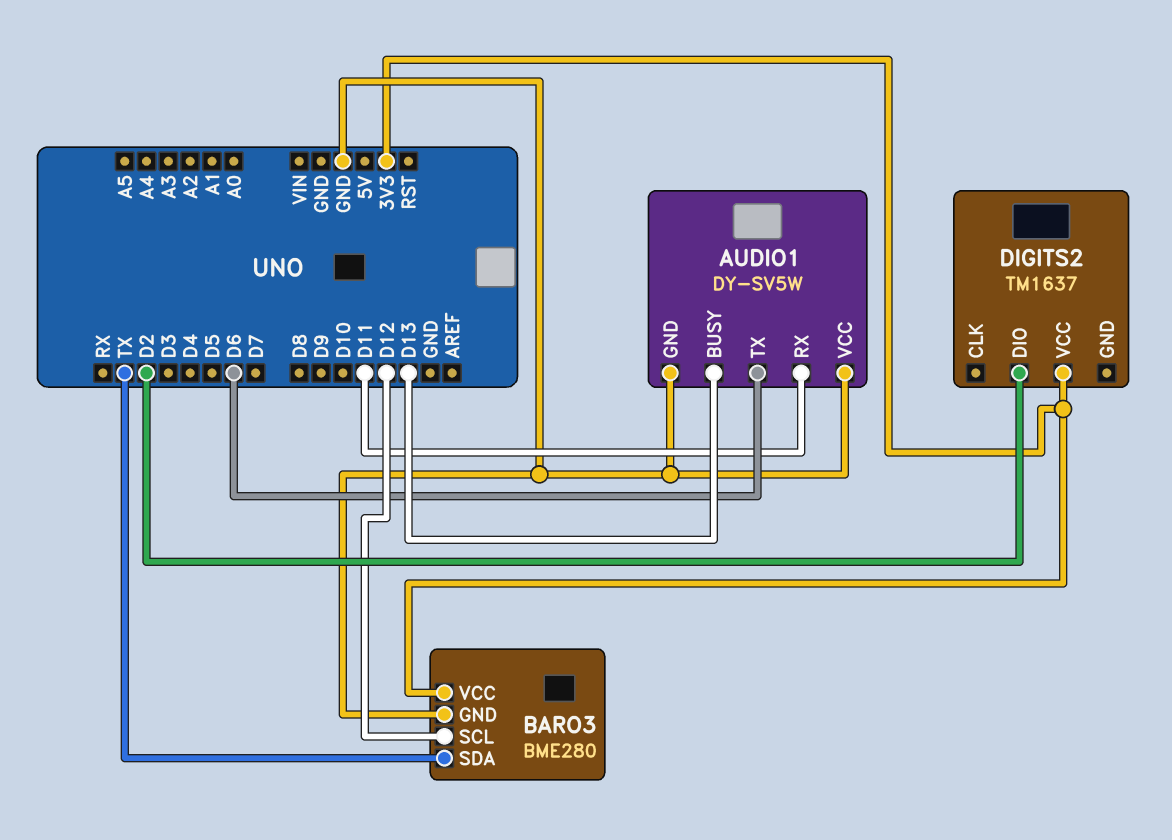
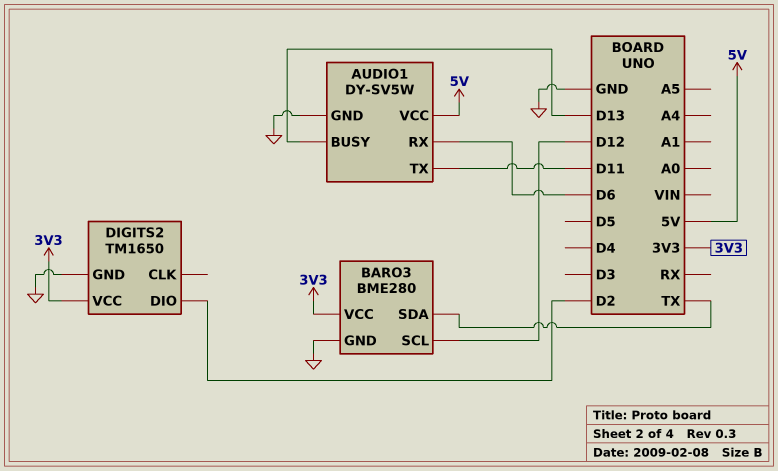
AUDIO1 pin RX: D11 -> D6
AUDIO1 pin TX: D6 -> D11
AUDIO1 pin VCC: GND -> 5V
DIGITS2: TM1637 -> TM1650
DIGITS2 pin GND: none -> GND

